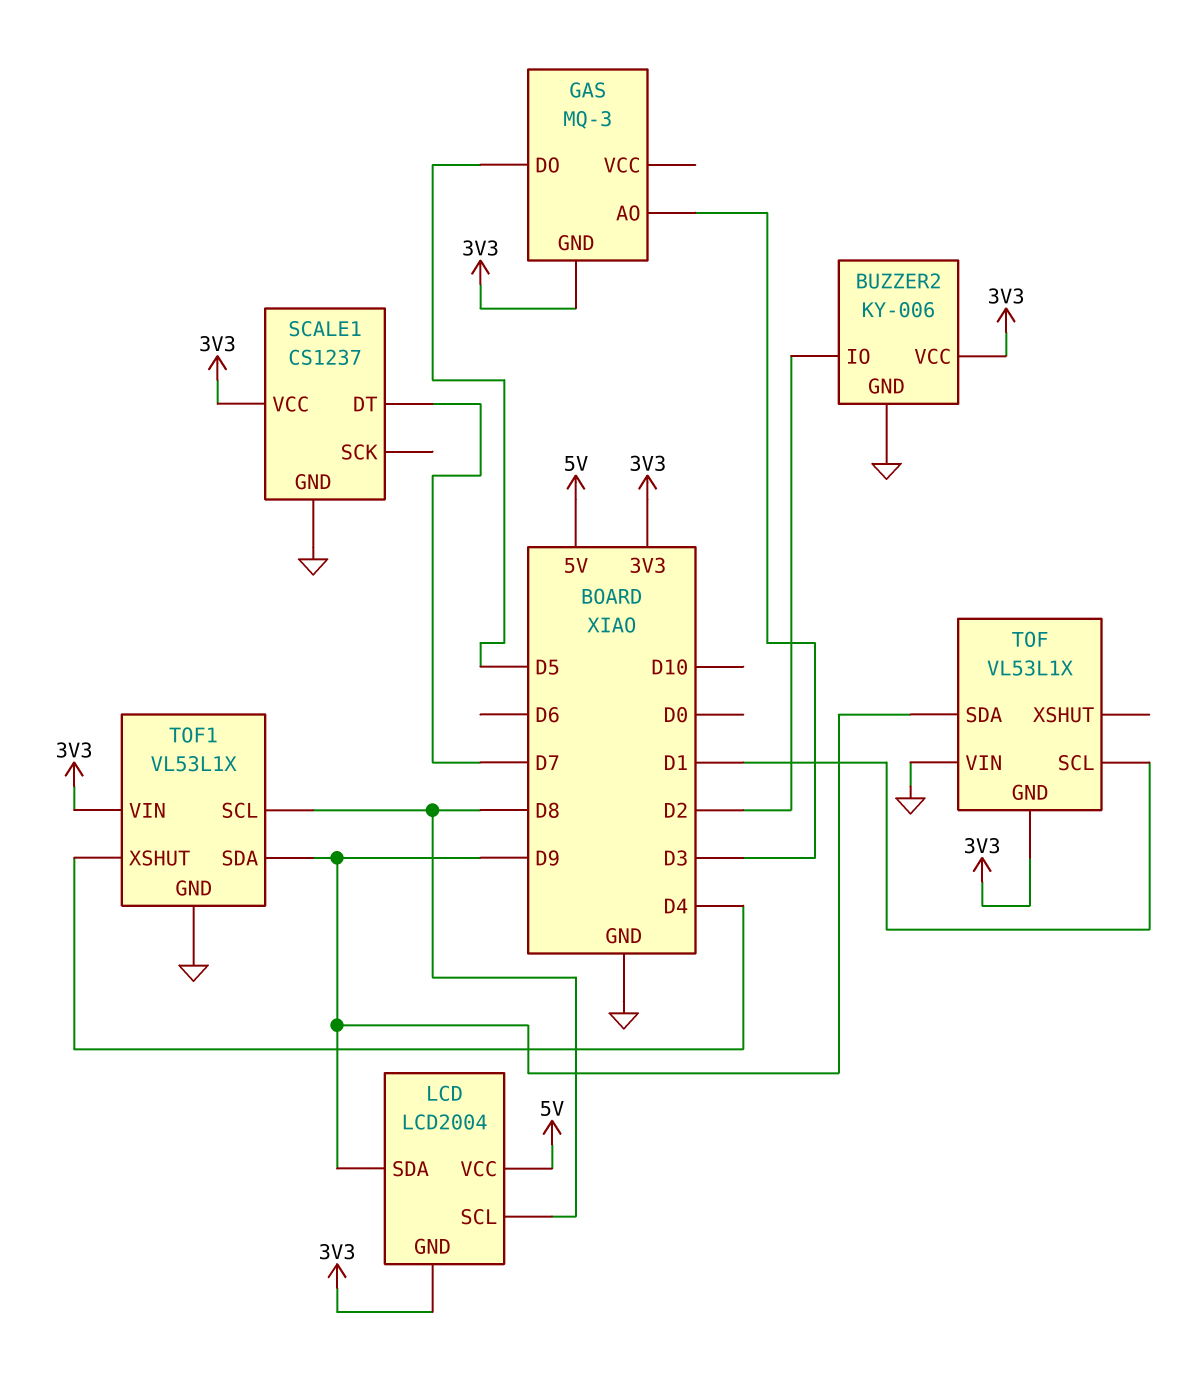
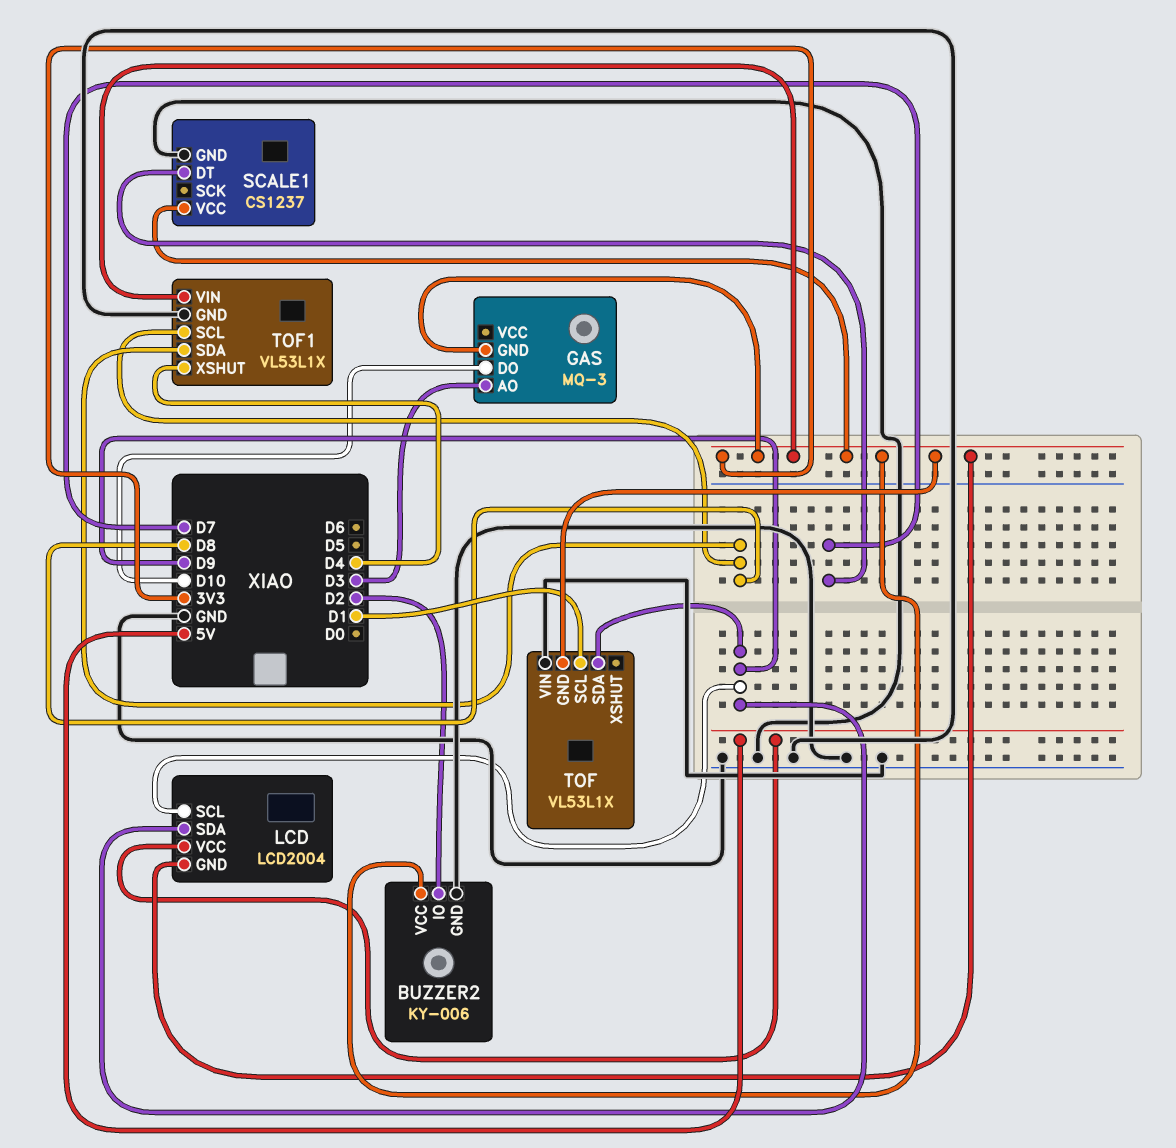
GAS pin DO: D5 -> D10
LCD pin SCL: D8 -> D9
TOF1 pin SDA: D9 -> D8

